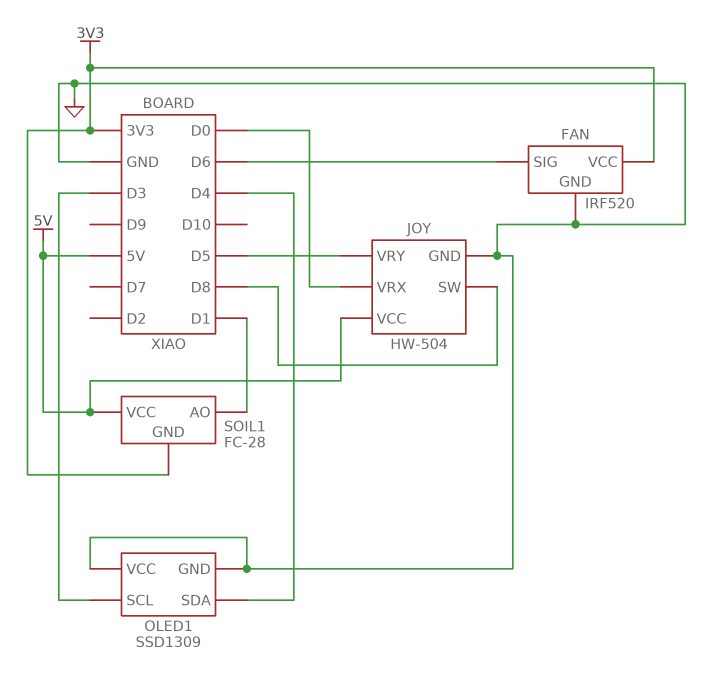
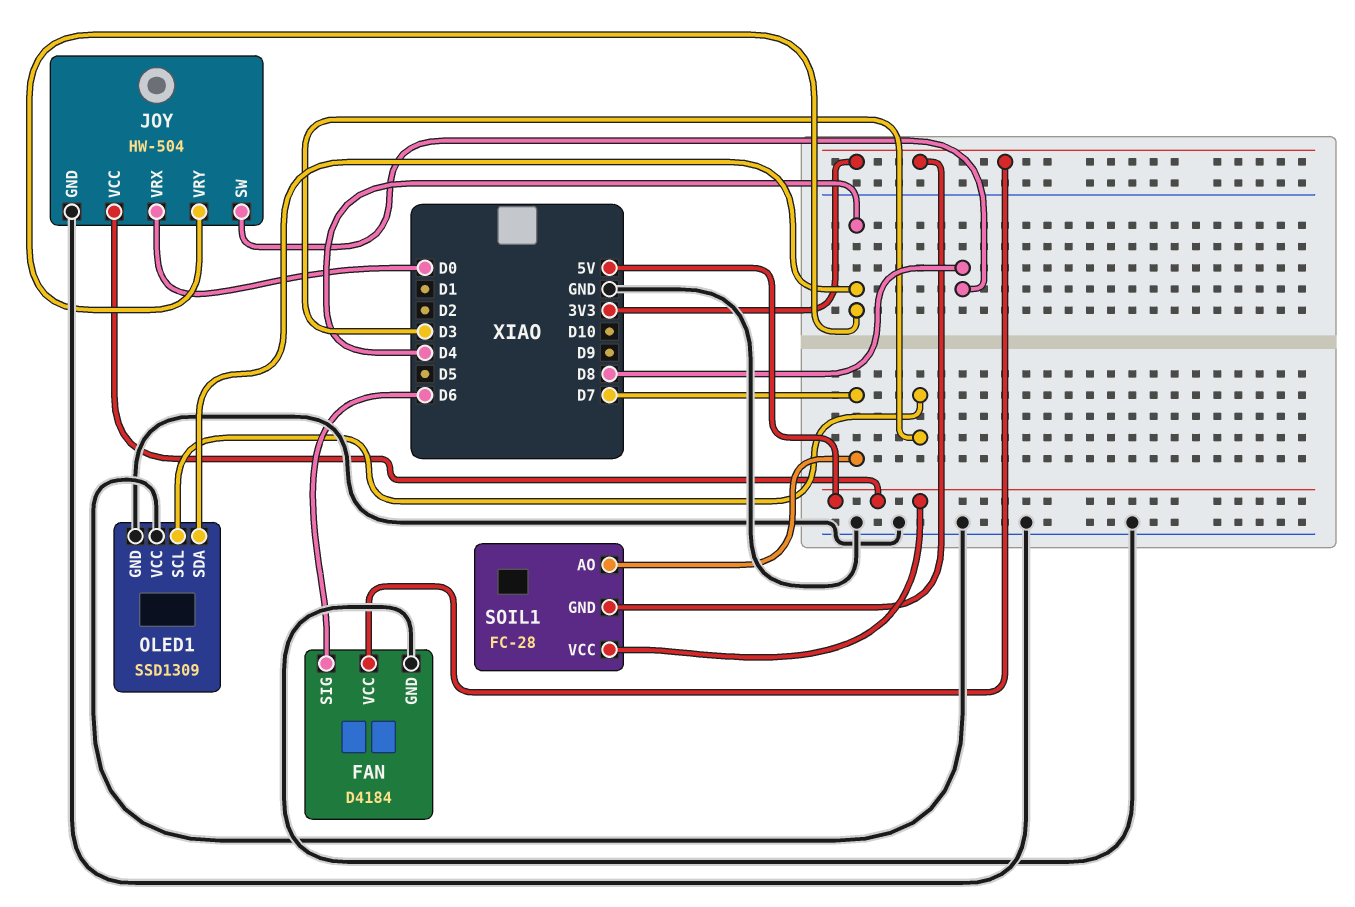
FAN: IRF520 -> D4184
JOY pin VRY: D5 -> D4
SOIL1 pin AO: D1 -> D7

